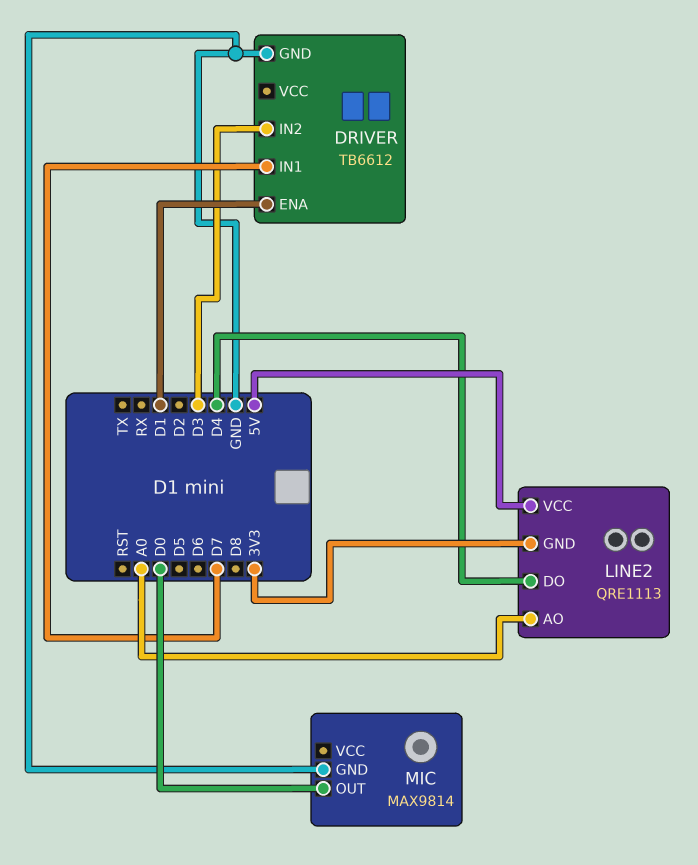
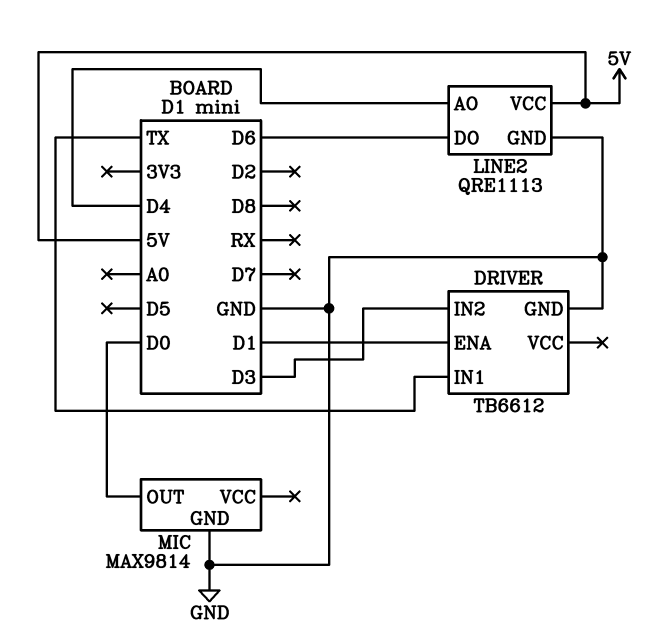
DRIVER pin IN1: D7 -> TX
LINE2 pin AO: A0 -> D4
LINE2 pin DO: D4 -> D6
LINE2 pin GND: 3V3 -> GND

